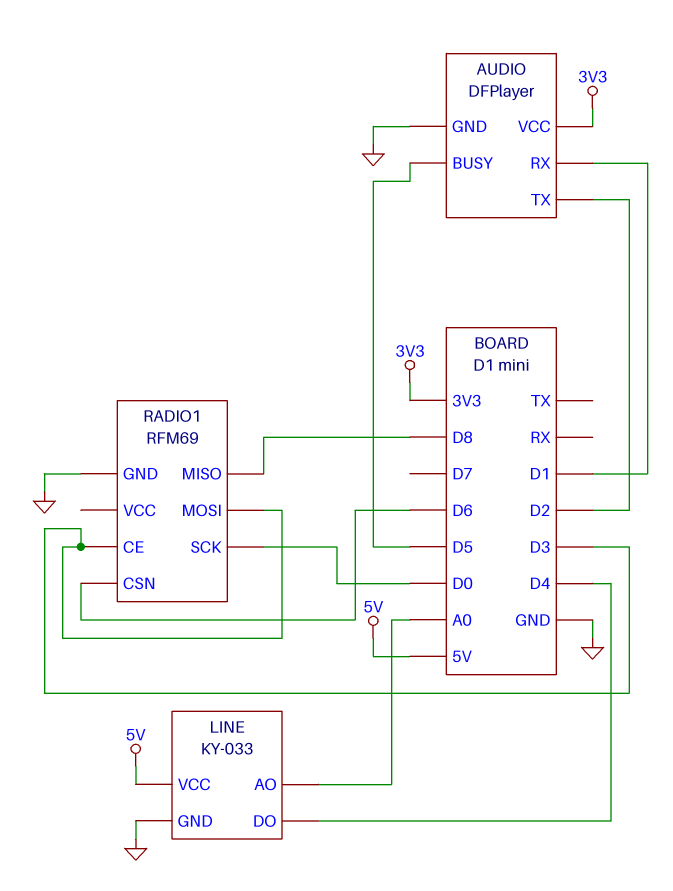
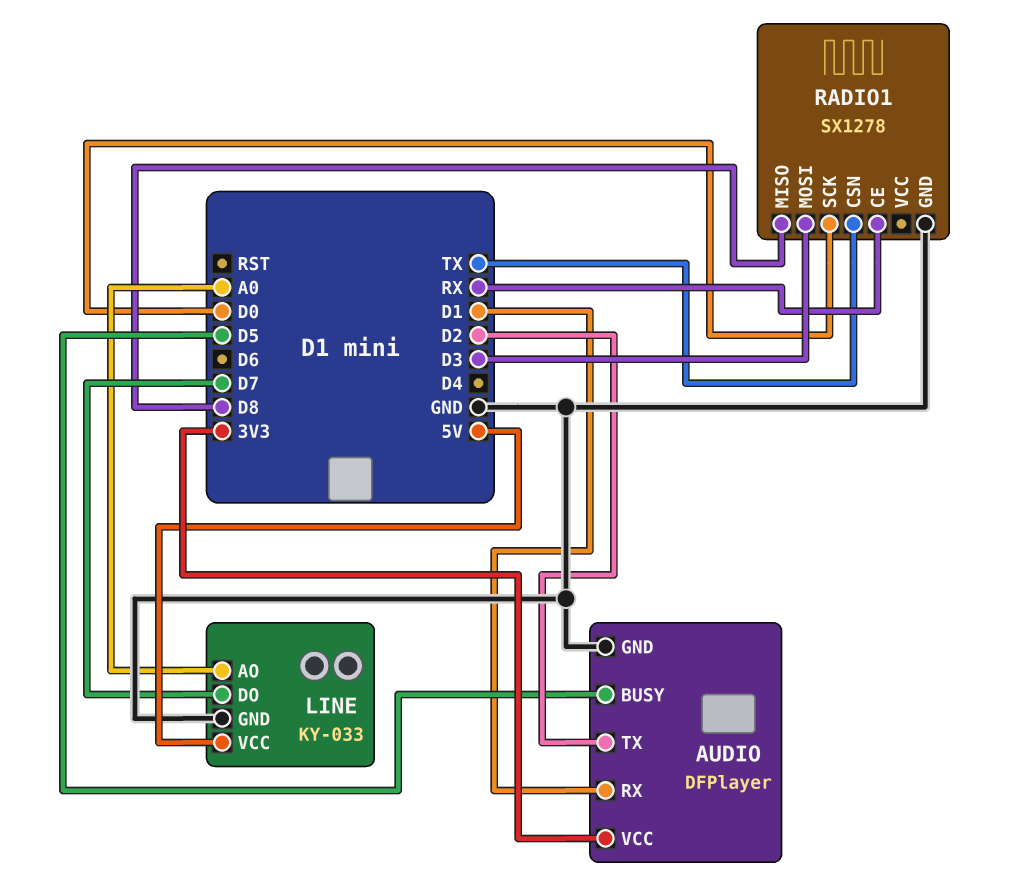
LINE pin DO: D4 -> D7
RADIO1: RFM69 -> SX1278
RADIO1 pin CE: D3 -> RX
RADIO1 pin CSN: D6 -> TX

